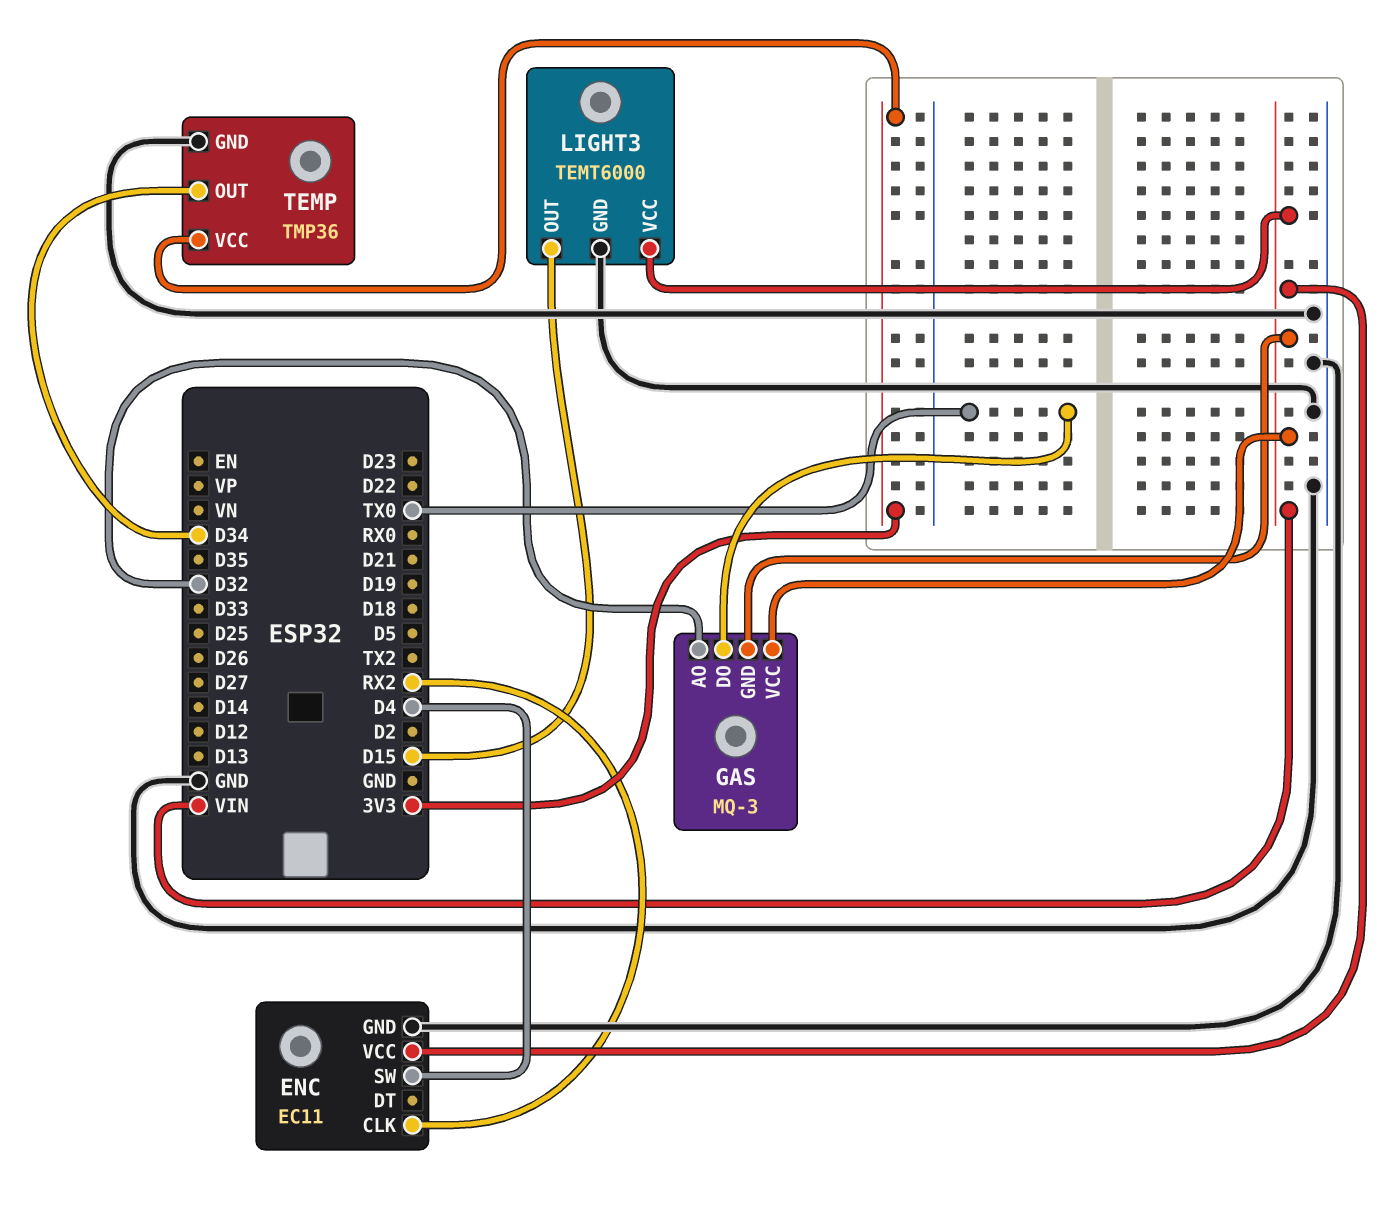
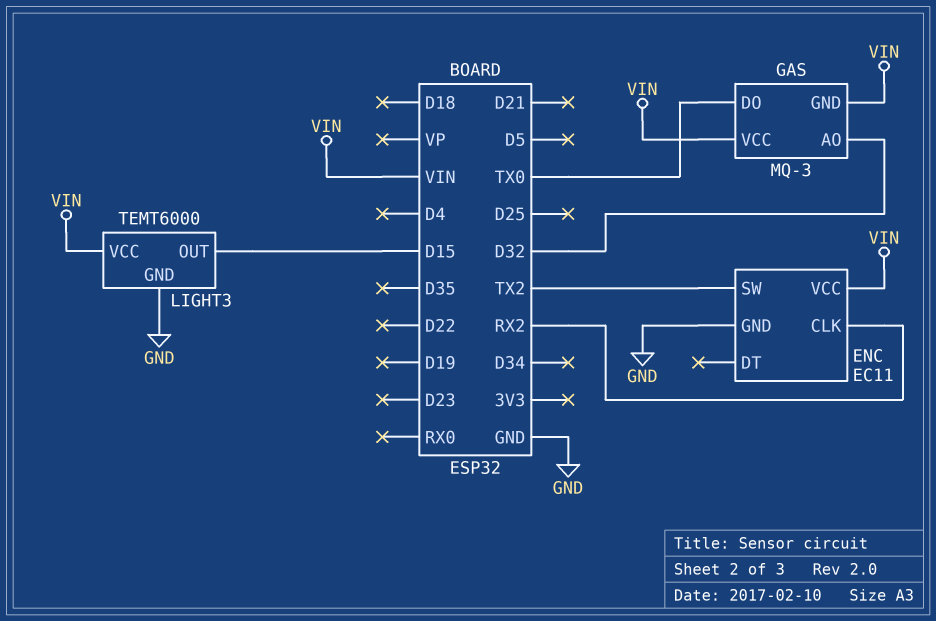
ENC pin SW: D4 -> TX2
TEMP: TMP36 -> none
TEMP pin GND: GND -> none
TEMP pin OUT: D34 -> none
TEMP pin VCC: 3V3 -> none

